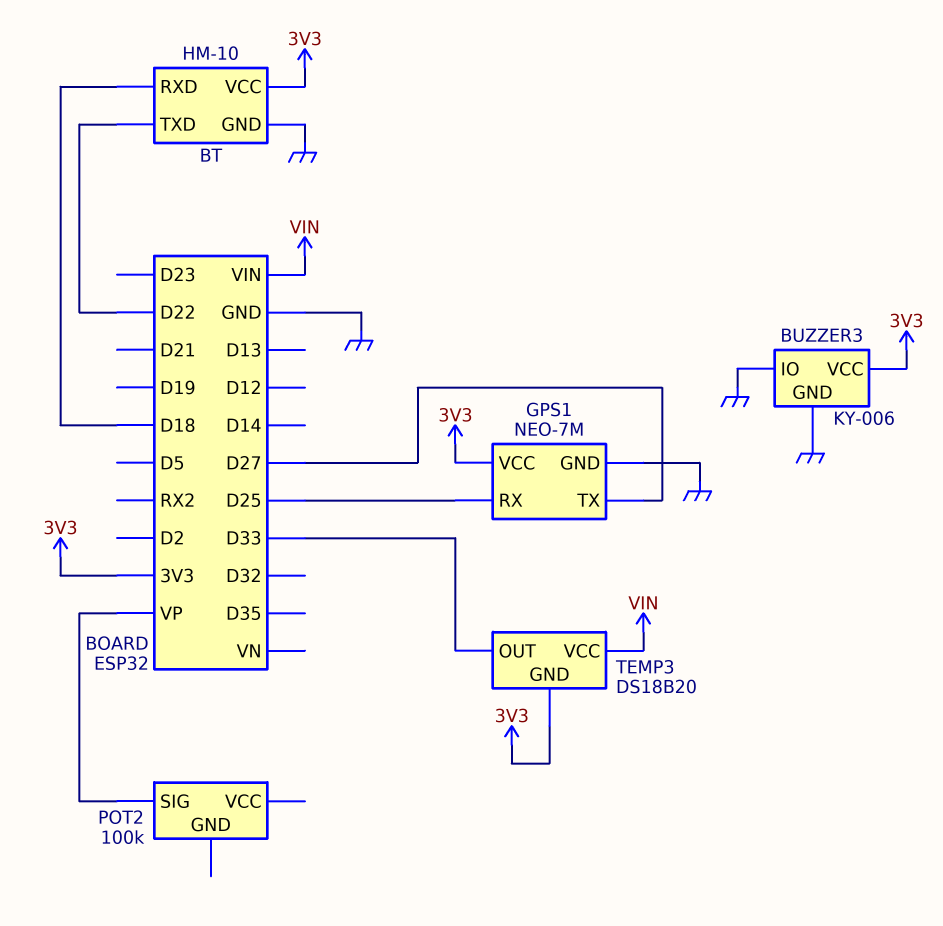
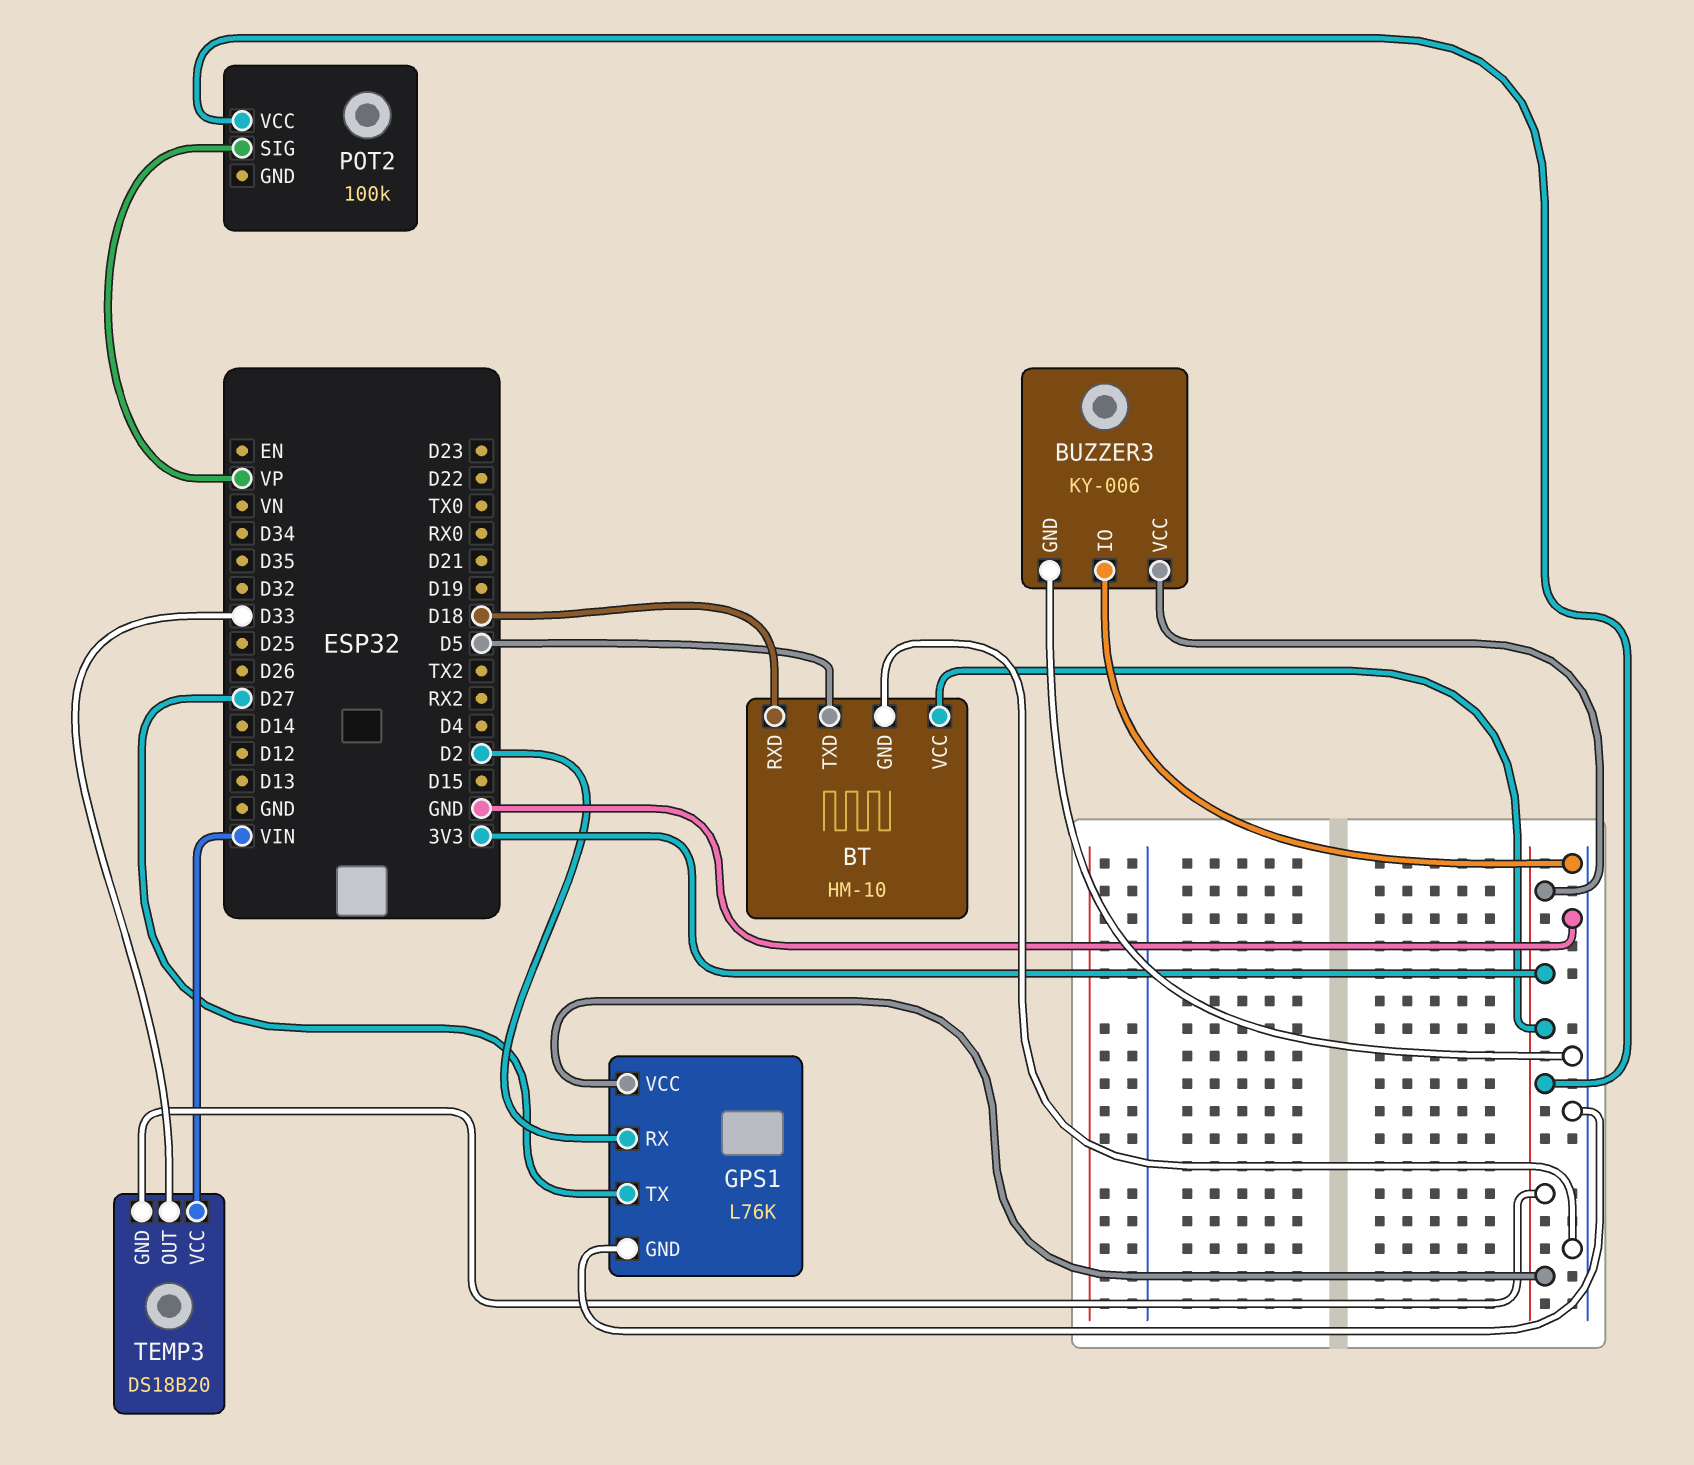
BT pin TXD: D22 -> D5
GPS1: NEO-7M -> L76K
GPS1 pin RX: D25 -> D2
POT2 pin VCC: none -> 3V3

